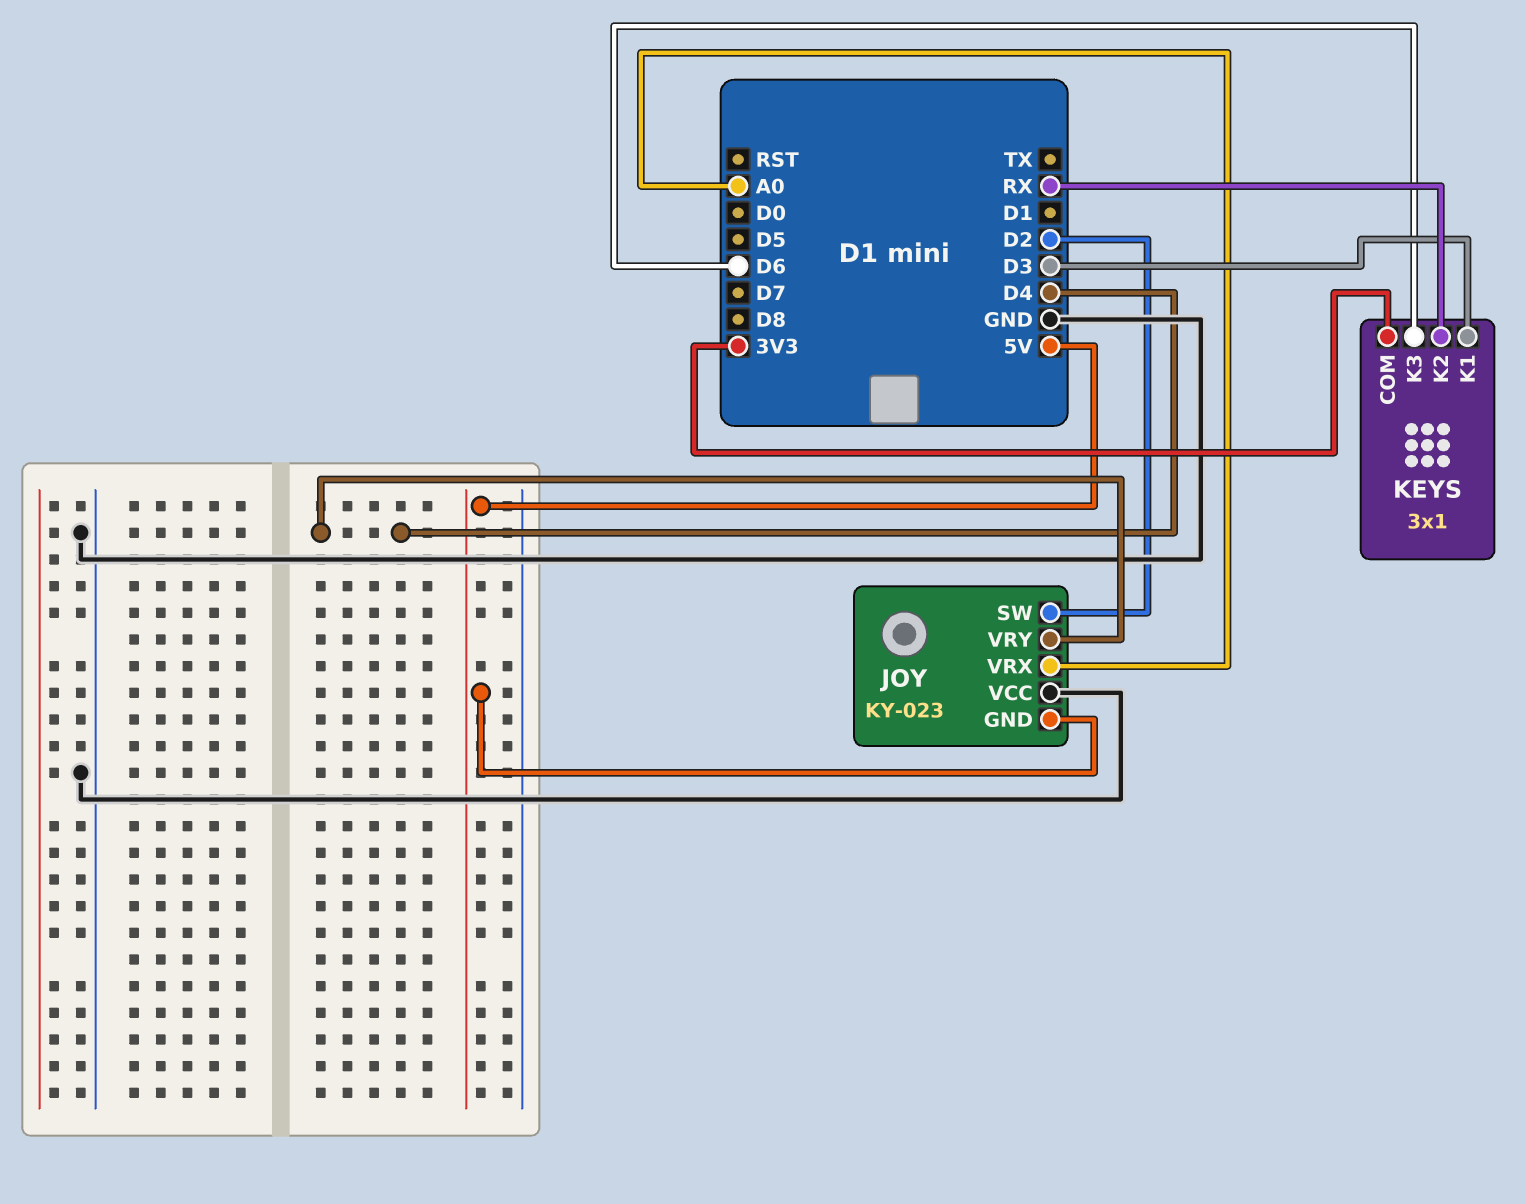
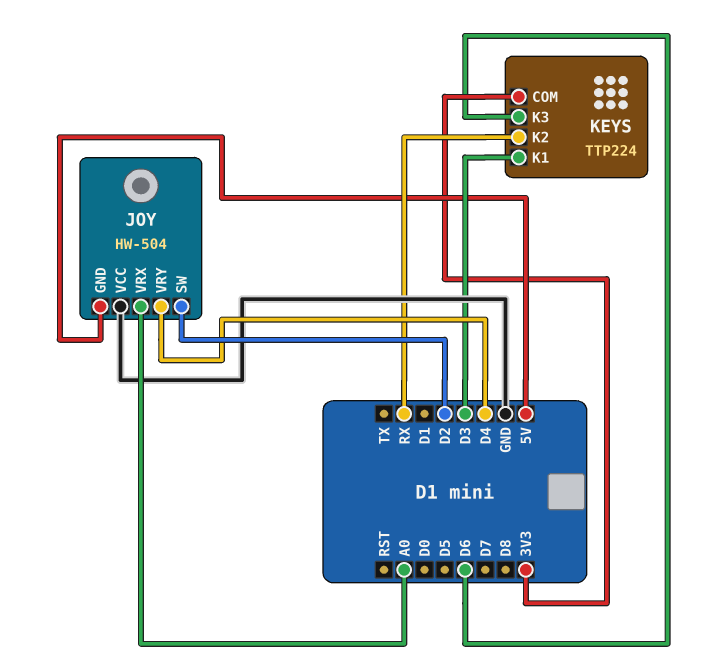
JOY: KY-023 -> HW-504
KEYS: 3x1 -> TTP224

